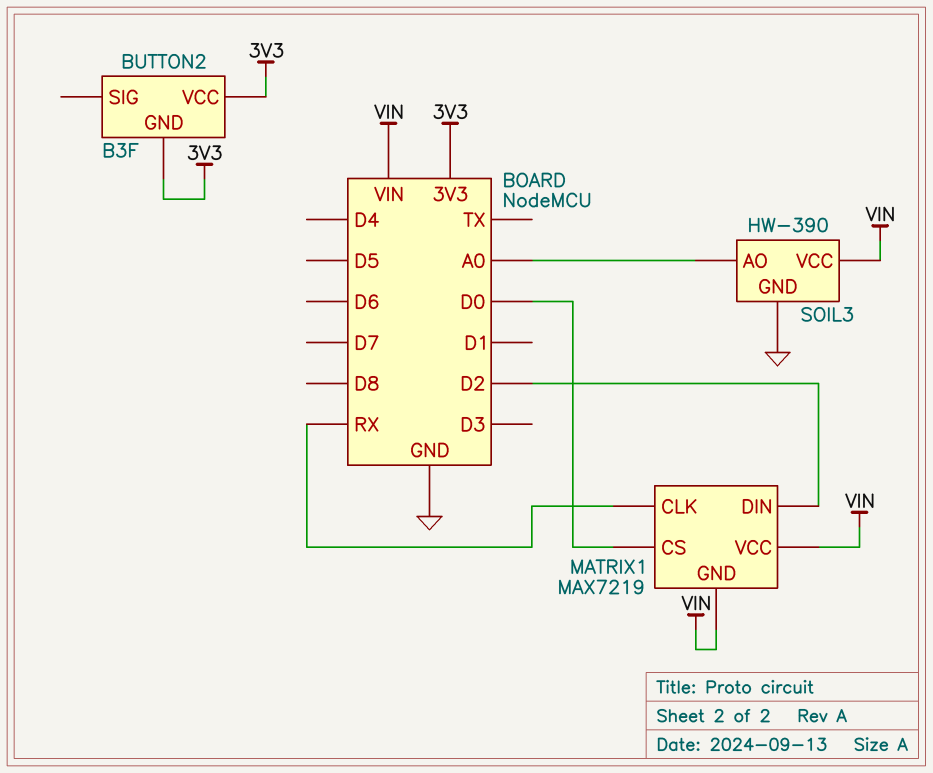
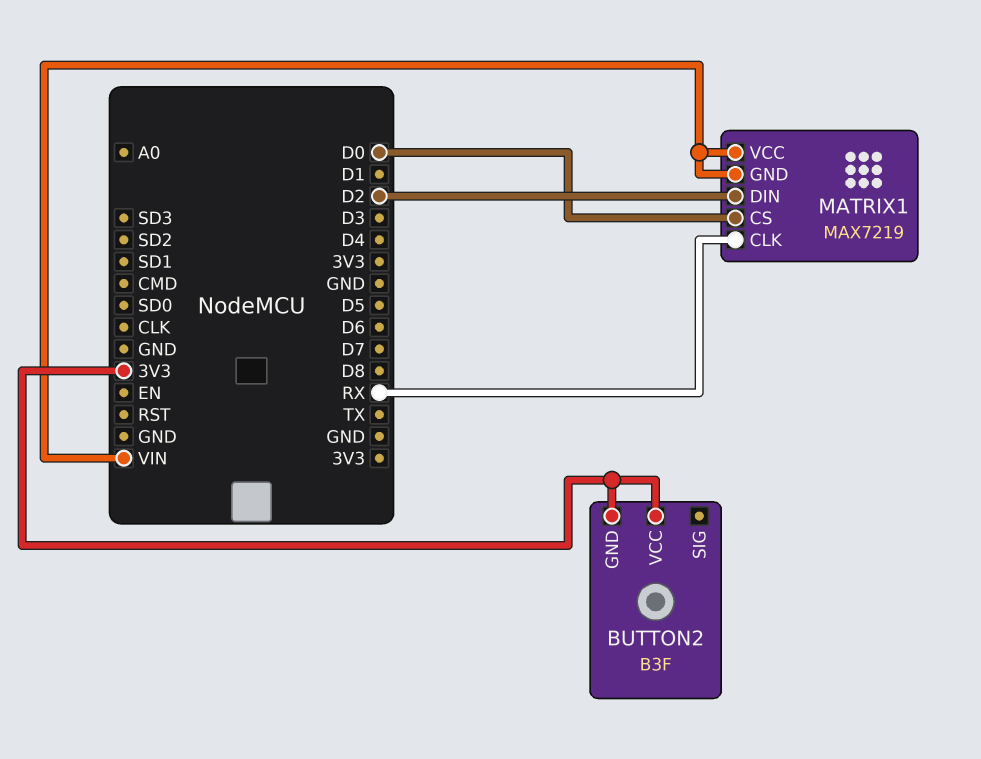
SOIL3: HW-390 -> none
SOIL3 pin AO: A0 -> none
SOIL3 pin GND: GND -> none
SOIL3 pin VCC: VIN -> none

